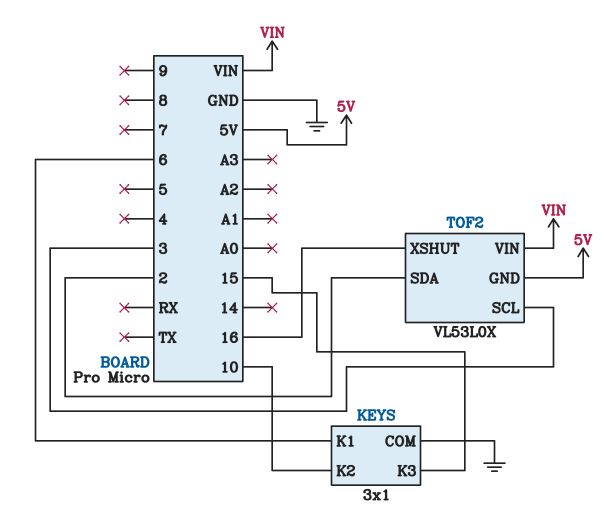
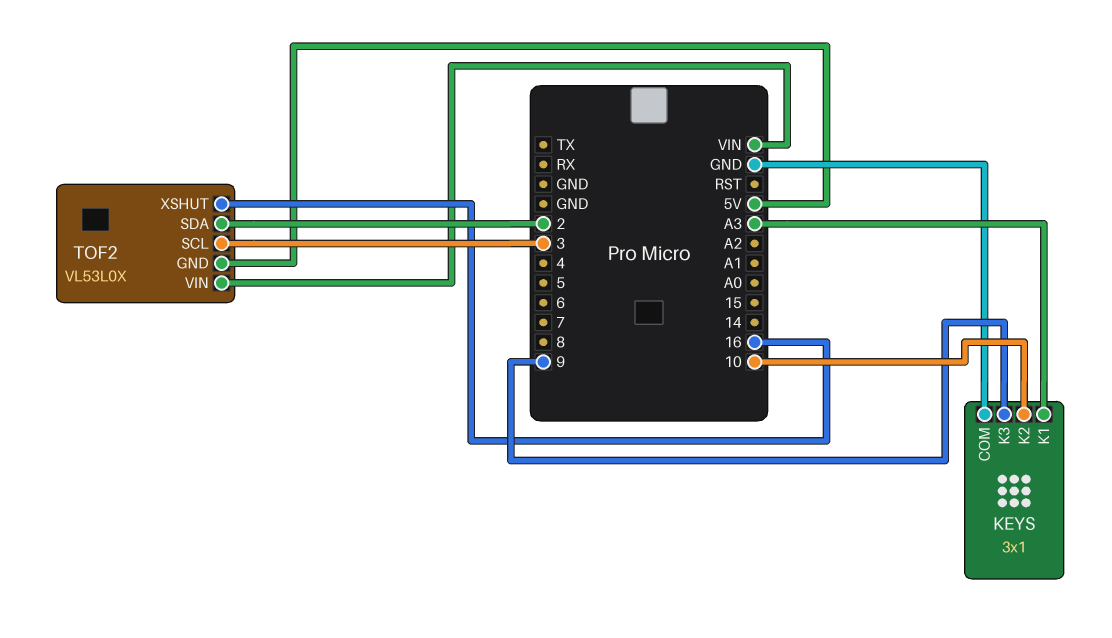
KEYS pin K1: 6 -> A3
KEYS pin K3: 15 -> 9

